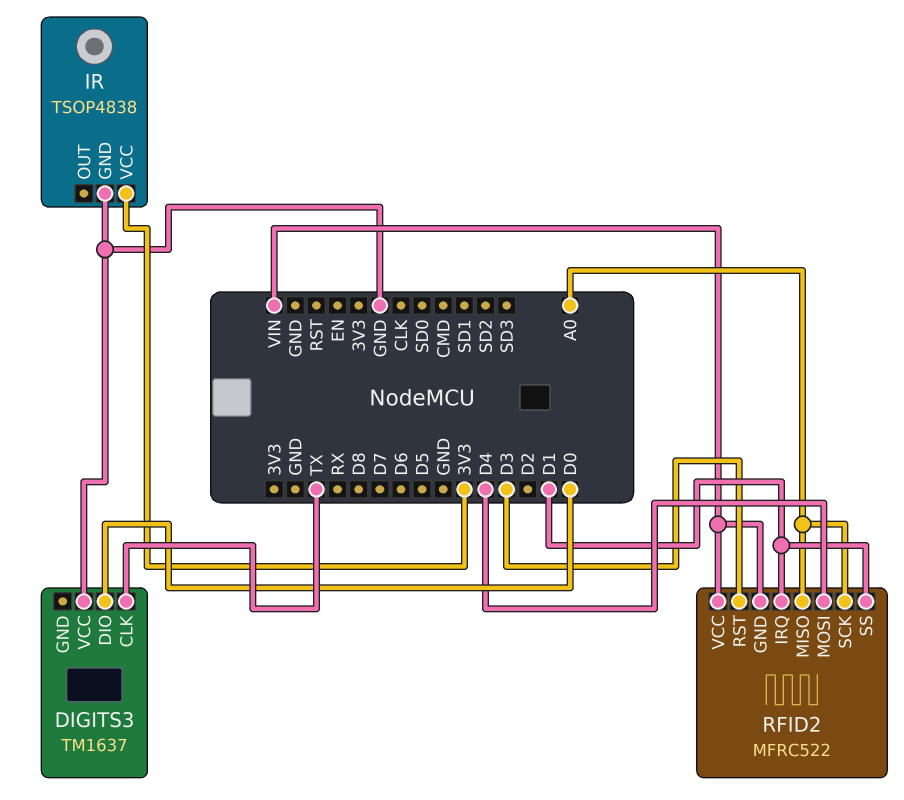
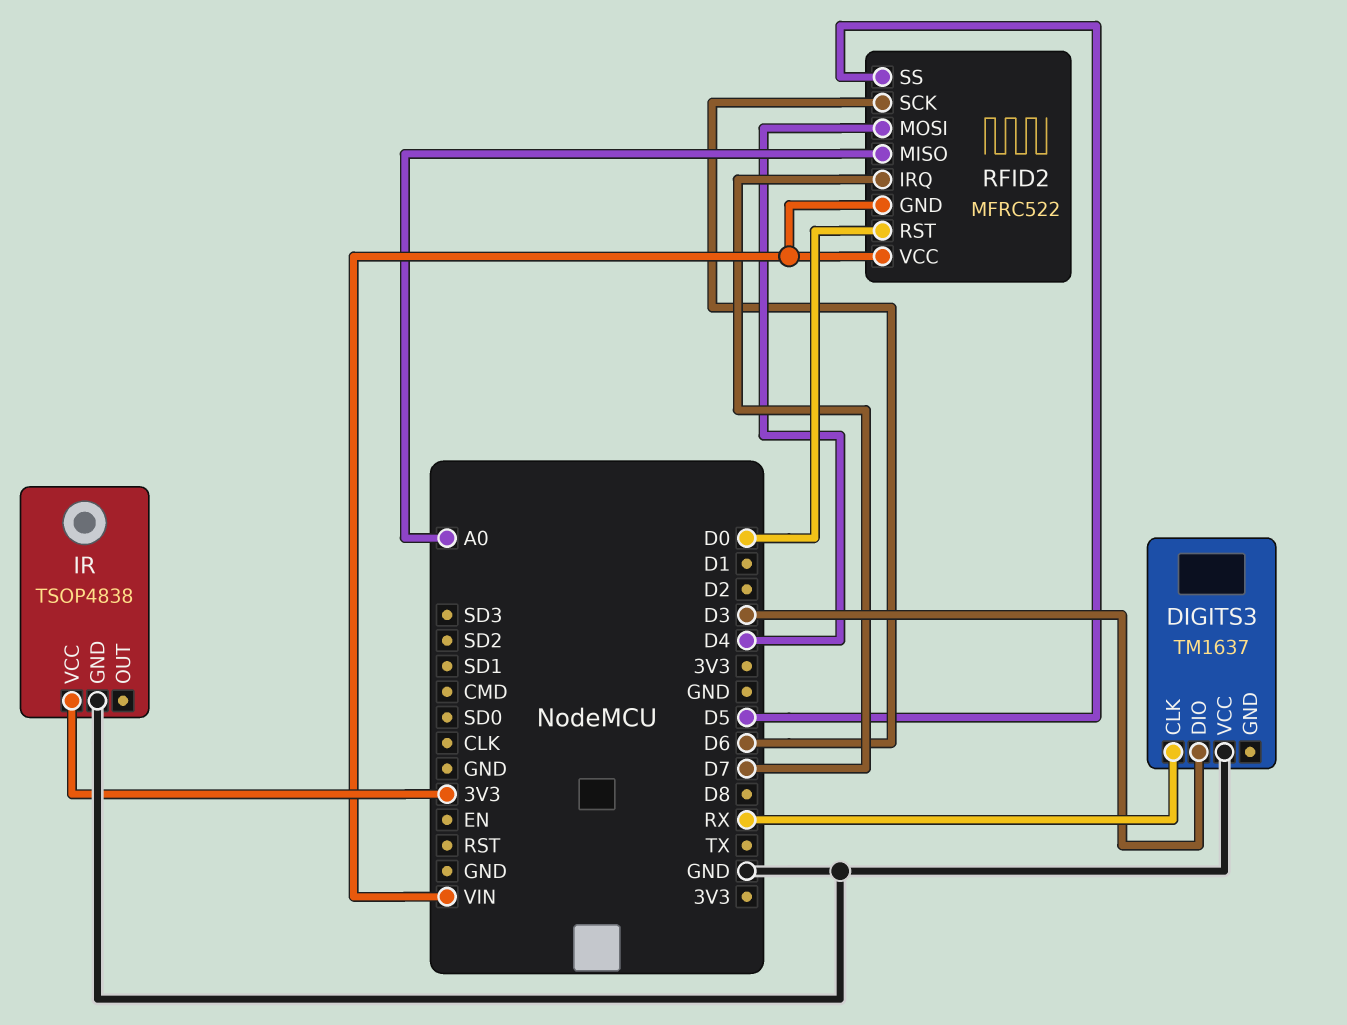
DIGITS3 pin CLK: TX -> RX
DIGITS3 pin DIO: D0 -> D3
RFID2 pin IRQ: D1 -> D7
RFID2 pin RST: D3 -> D0
RFID2 pin SCK: A0 -> D6
RFID2 pin SS: D1 -> D5

